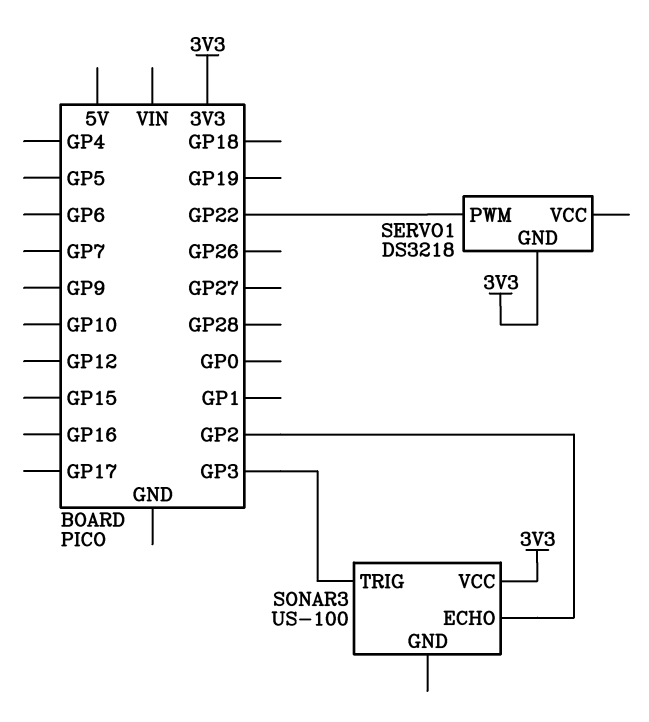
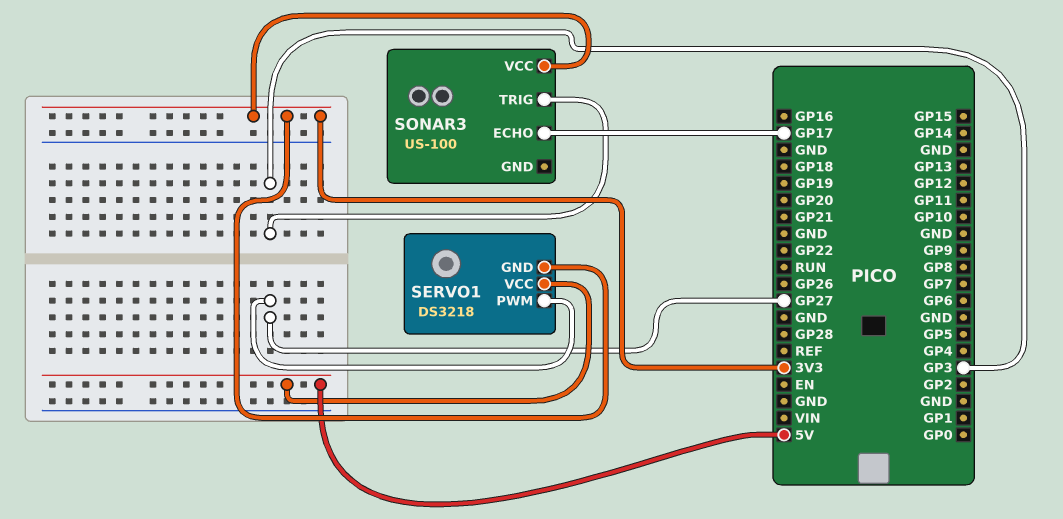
SERVO1 pin PWM: GP22 -> GP27
SERVO1 pin VCC: none -> 5V
SONAR3 pin ECHO: GP2 -> GP17

